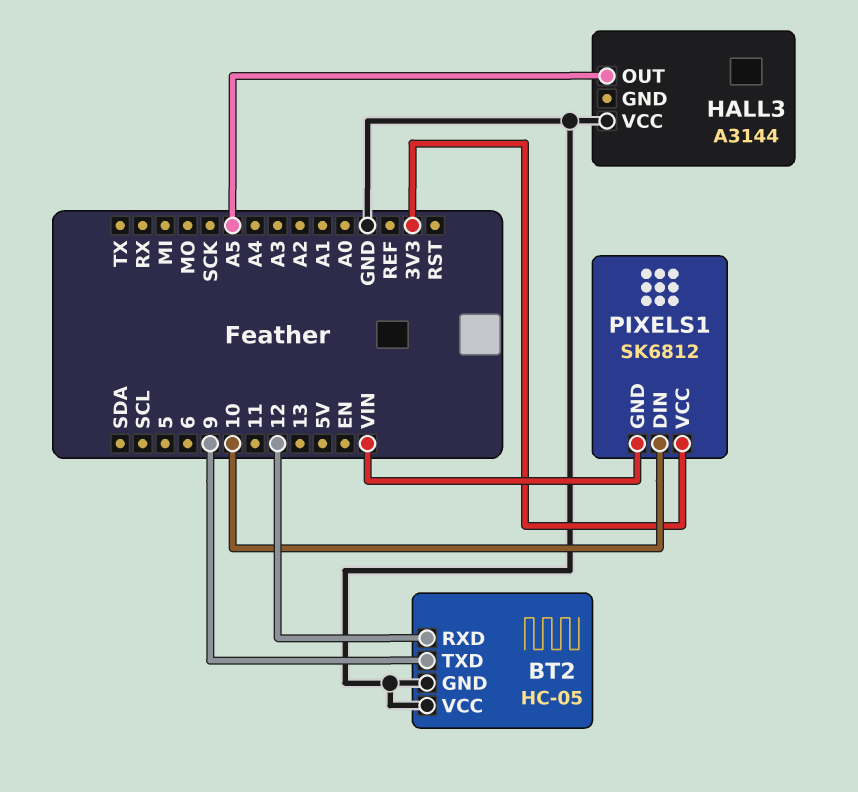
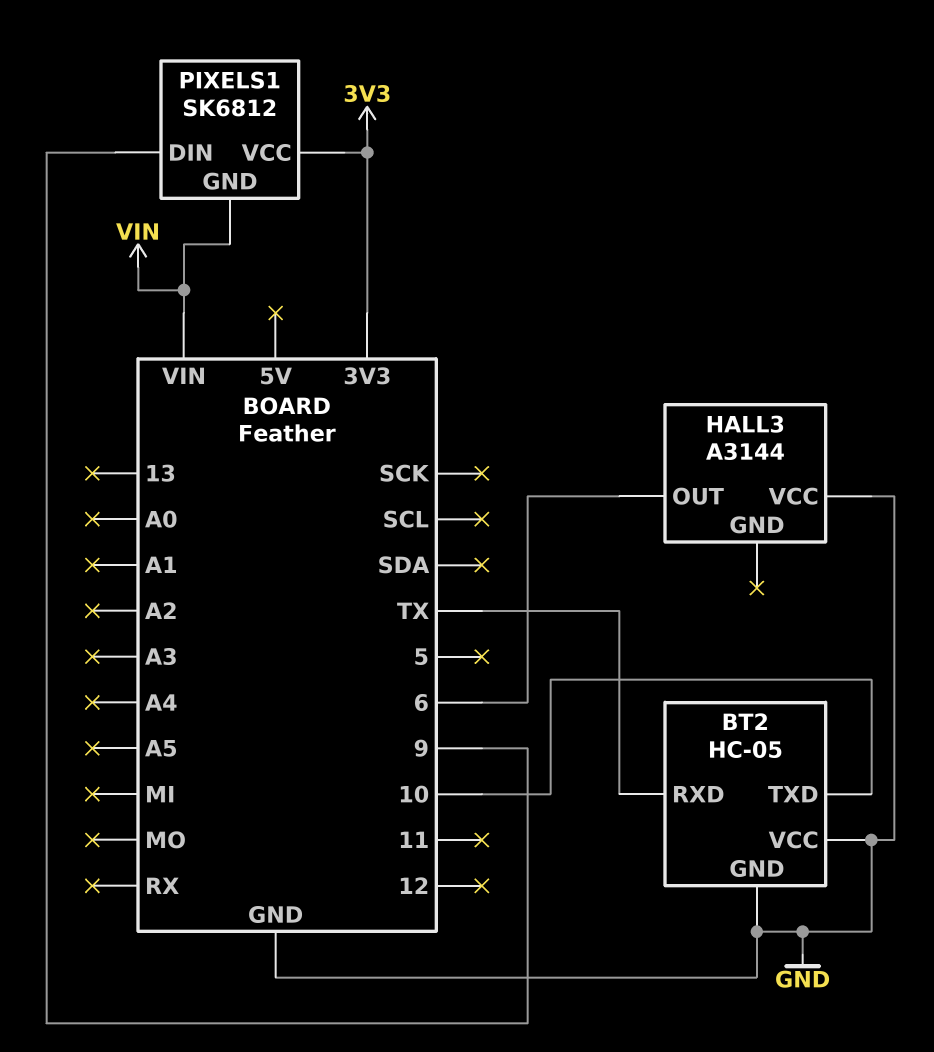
BT2 pin RXD: 12 -> TX
BT2 pin TXD: 9 -> 10
HALL3 pin OUT: A5 -> 6
PIXELS1 pin DIN: 10 -> 9

